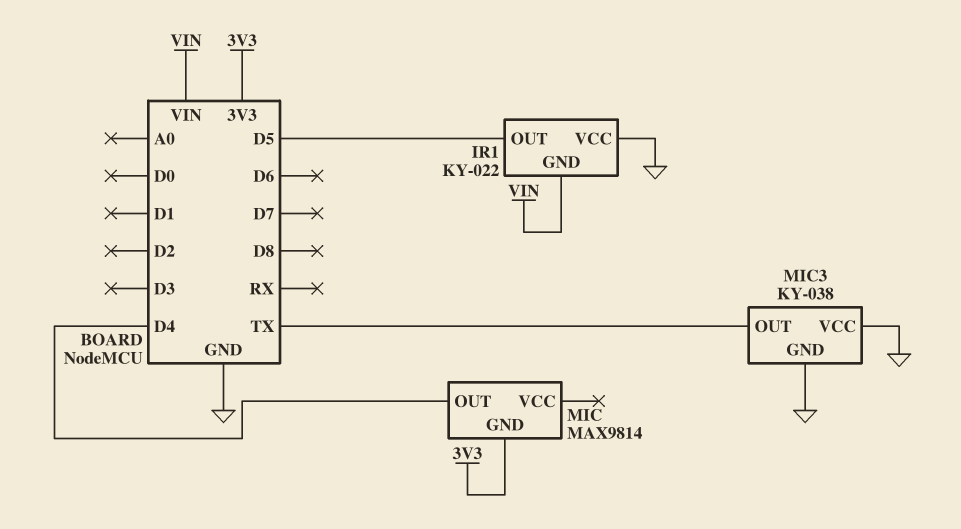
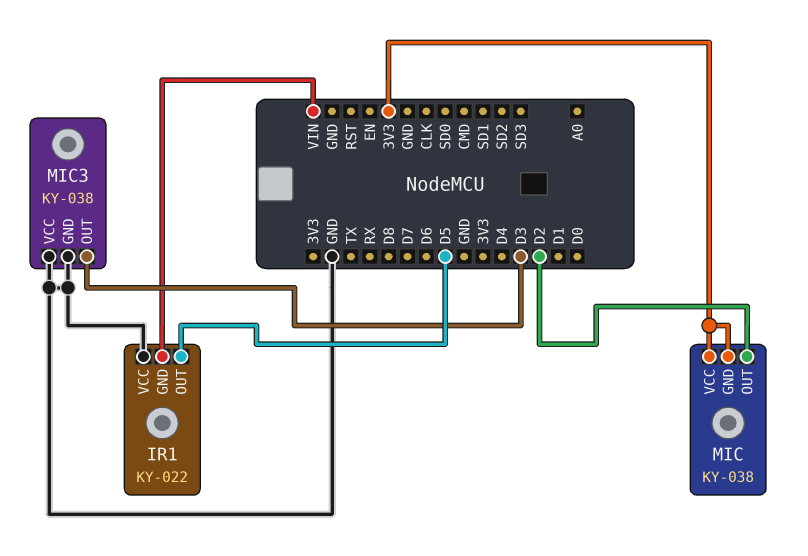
MIC: MAX9814 -> KY-038
MIC pin OUT: D4 -> D2
MIC pin VCC: none -> 3V3
MIC3 pin OUT: TX -> D3

